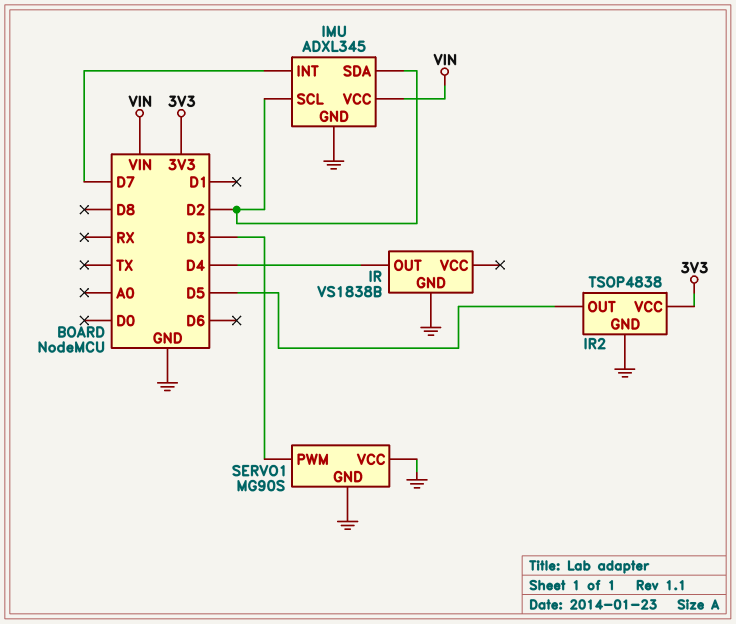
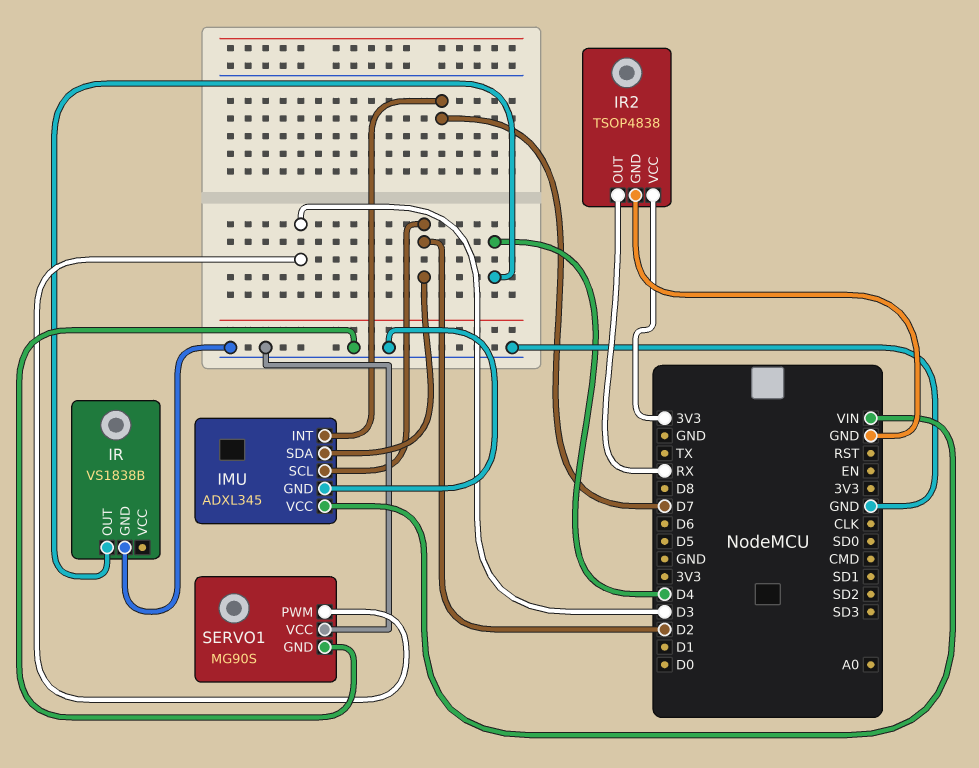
IR2 pin OUT: D5 -> RX

